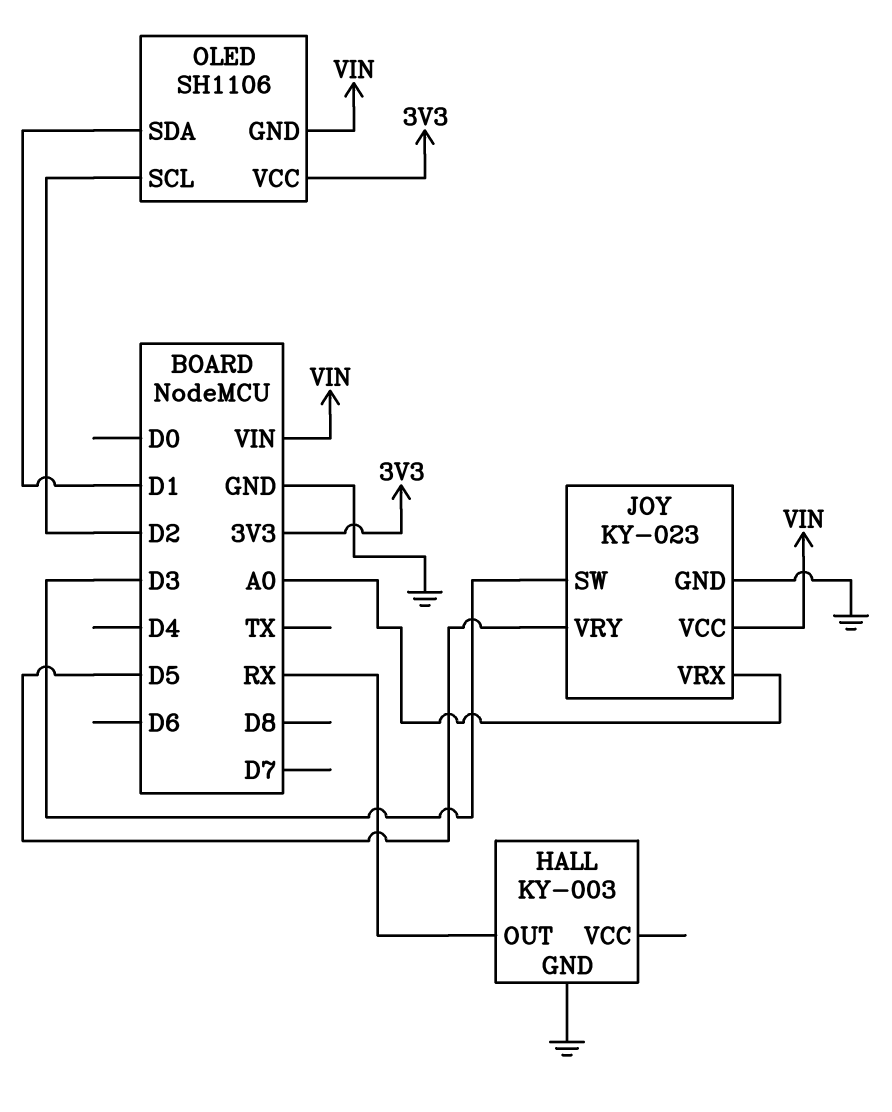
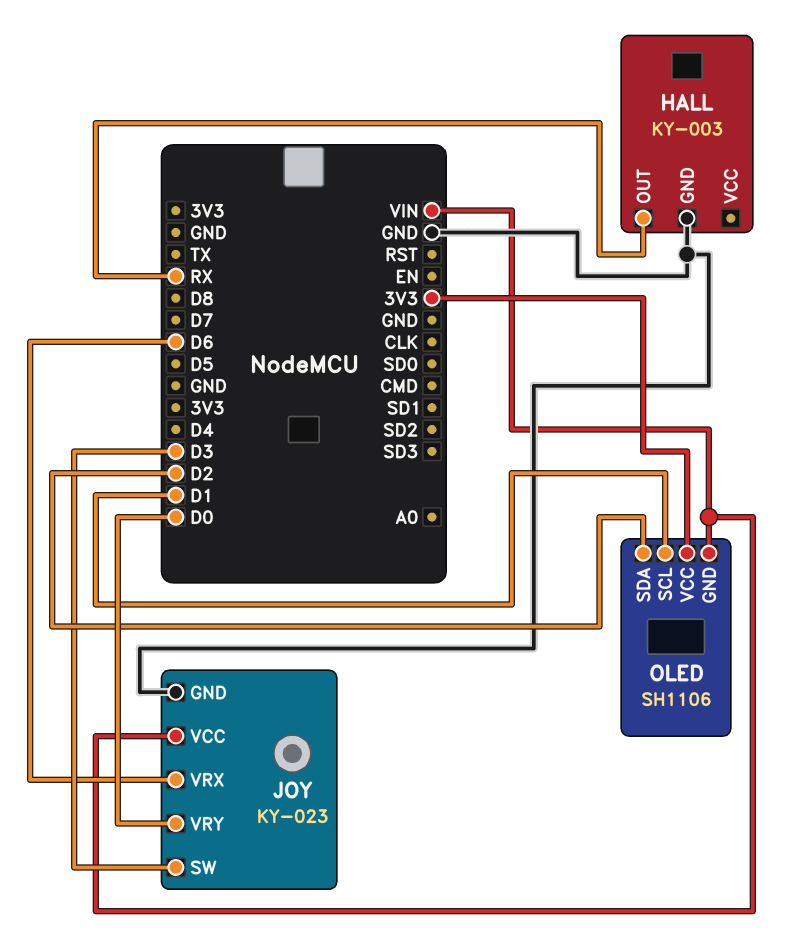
JOY pin VRX: A0 -> D6
JOY pin VRY: D5 -> D0
OLED pin SCL: D2 -> D1
OLED pin SDA: D1 -> D2

